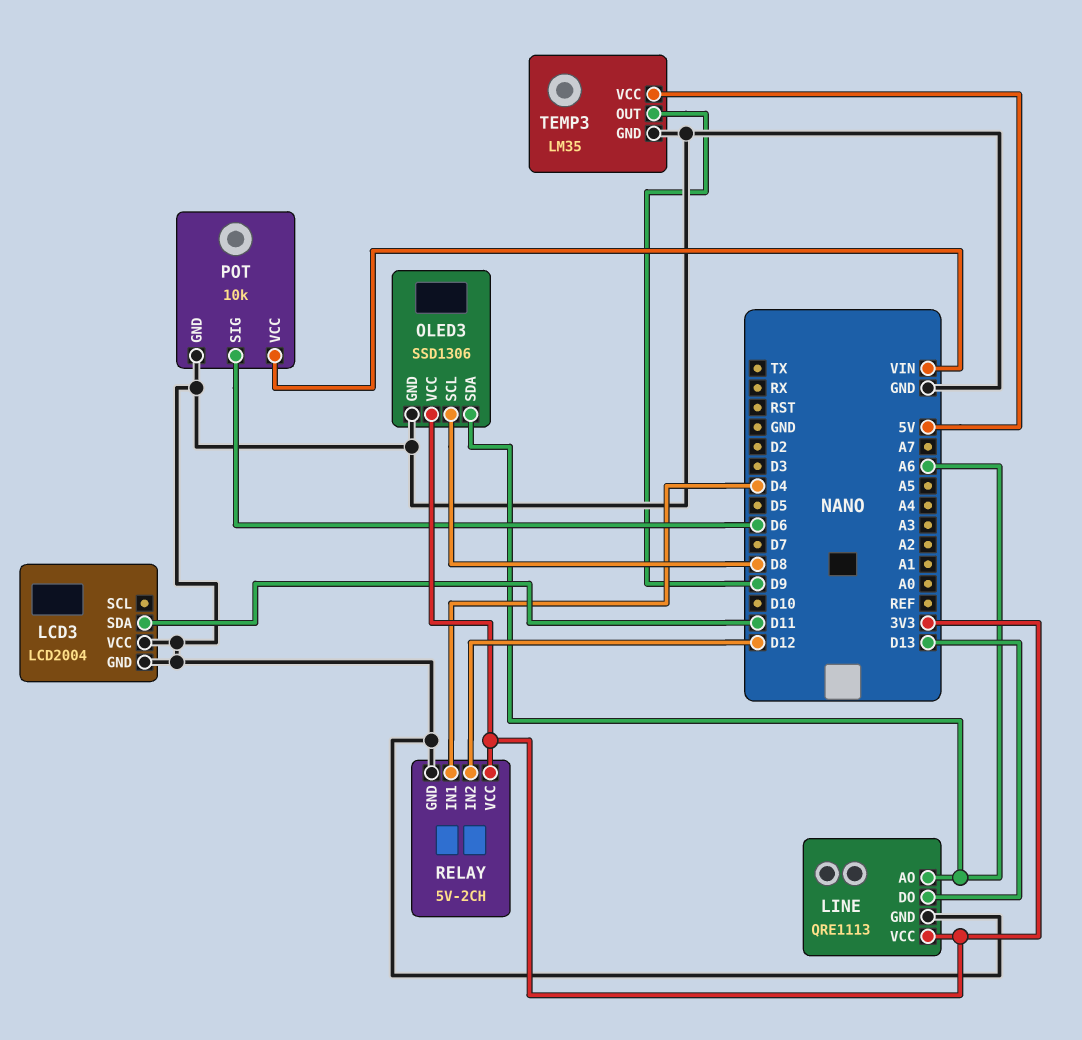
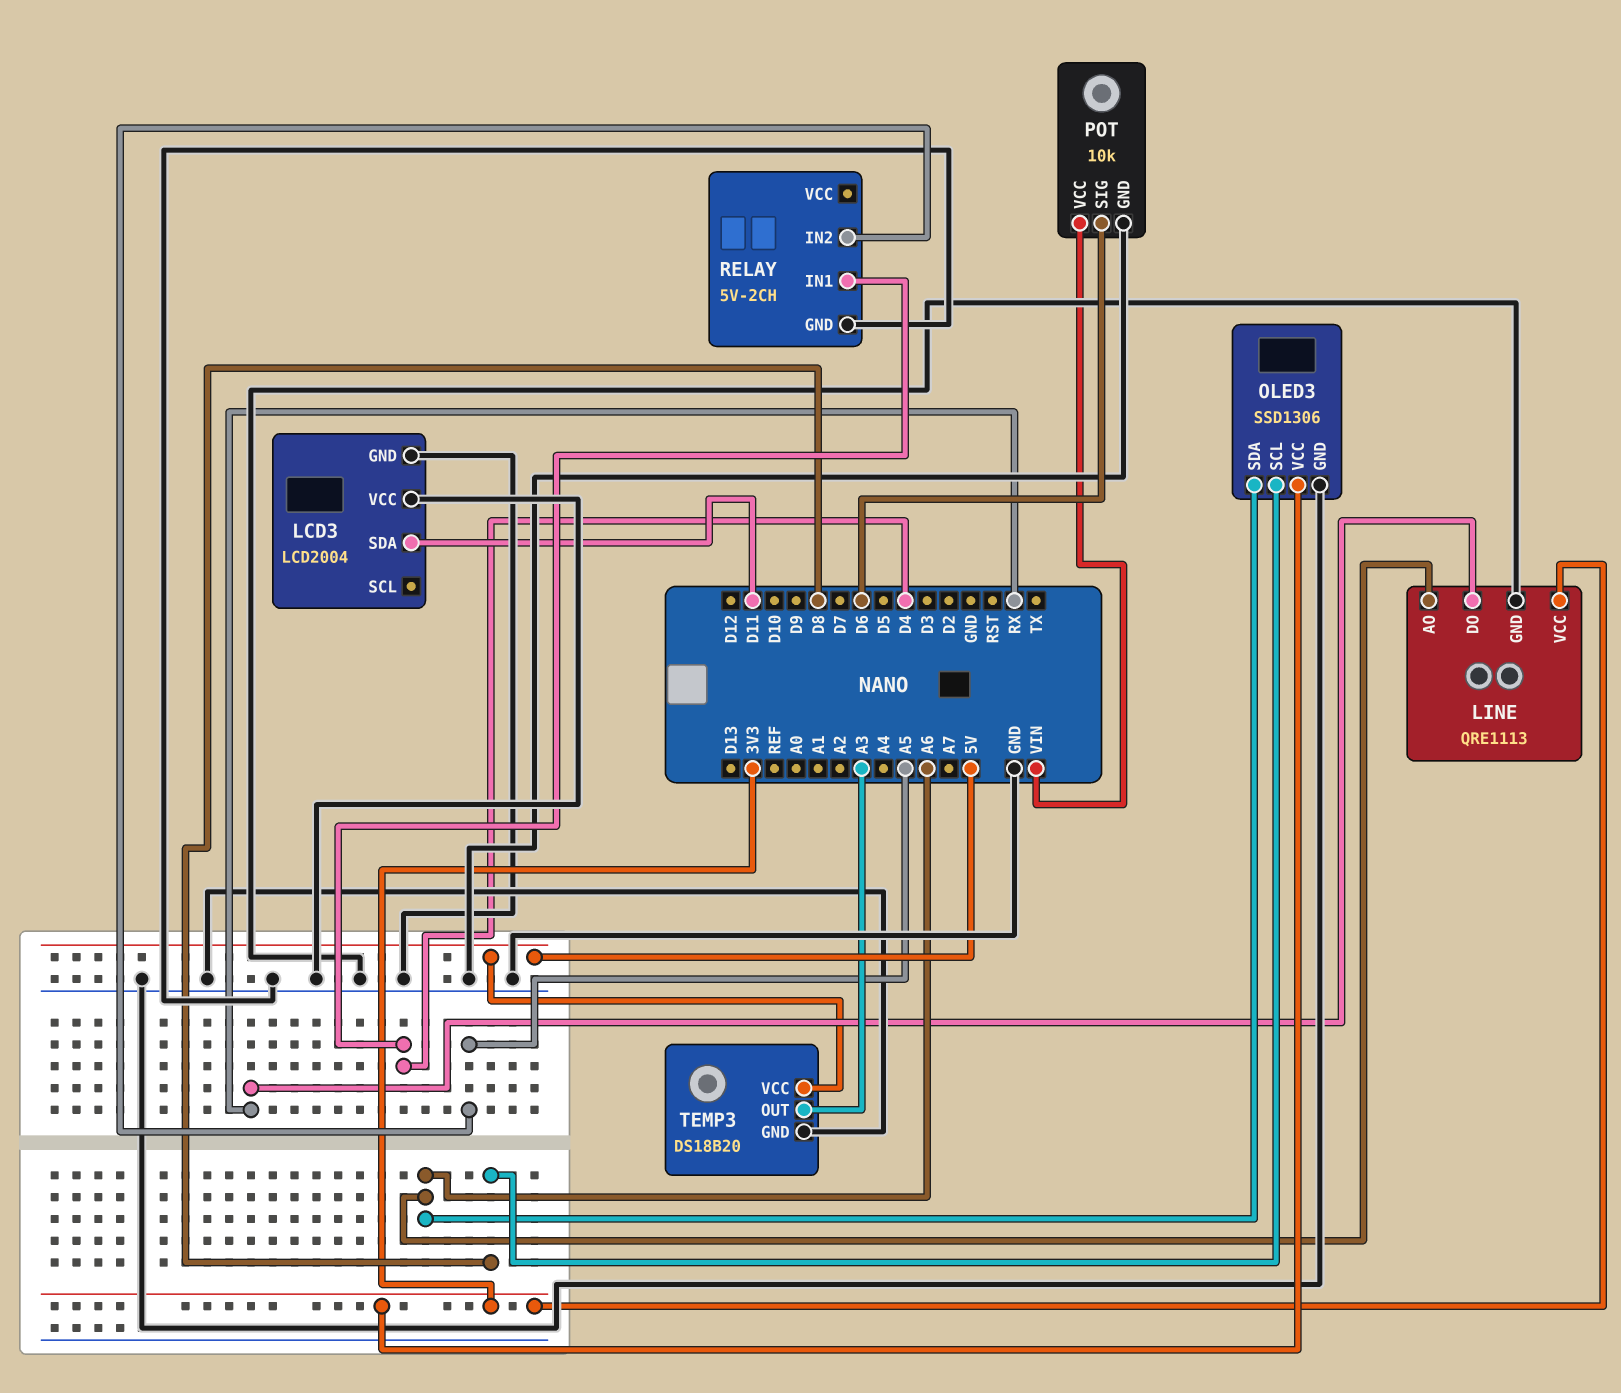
LINE pin DO: D13 -> RX
RELAY pin IN2: D12 -> A5
RELAY pin VCC: 3V3 -> none
TEMP3: LM35 -> DS18B20
TEMP3 pin OUT: D9 -> A3

